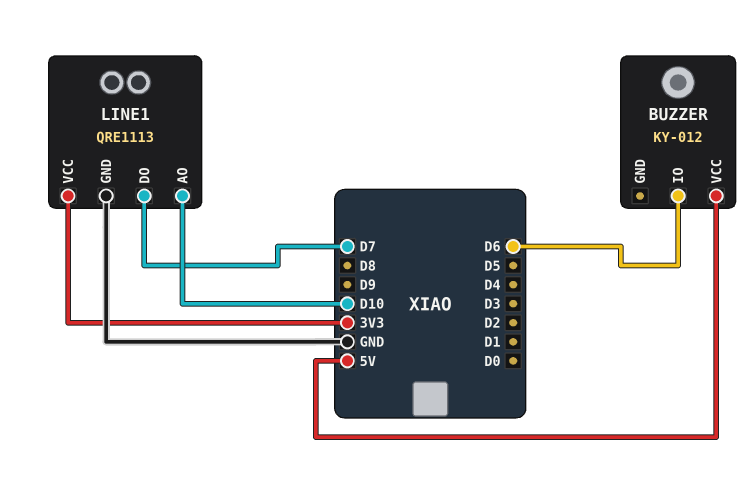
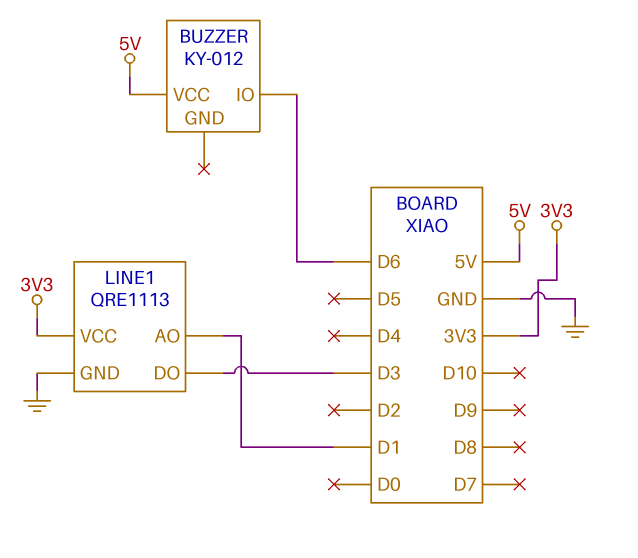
LINE1 pin AO: D10 -> D1
LINE1 pin DO: D7 -> D3

